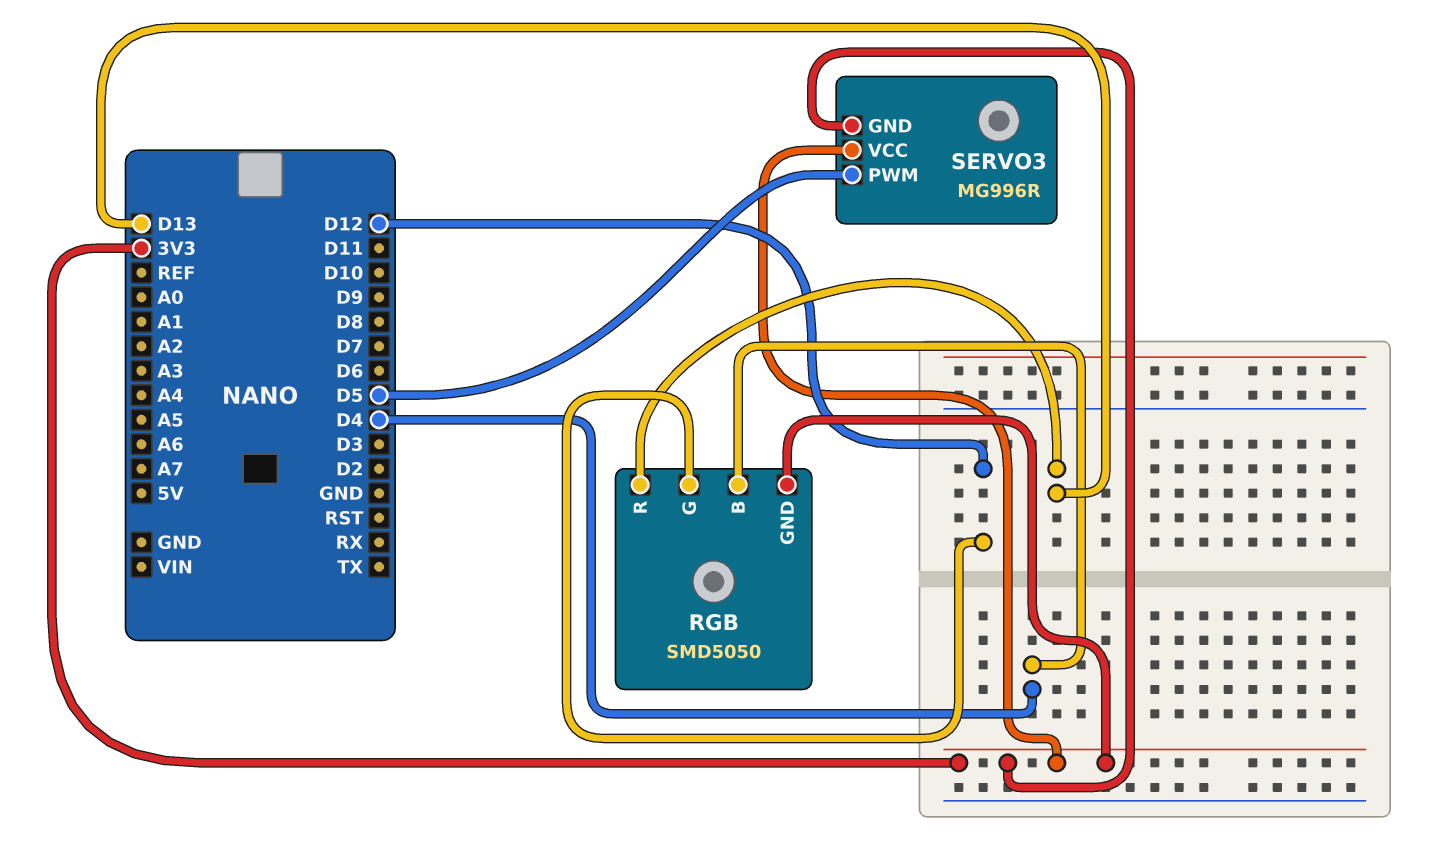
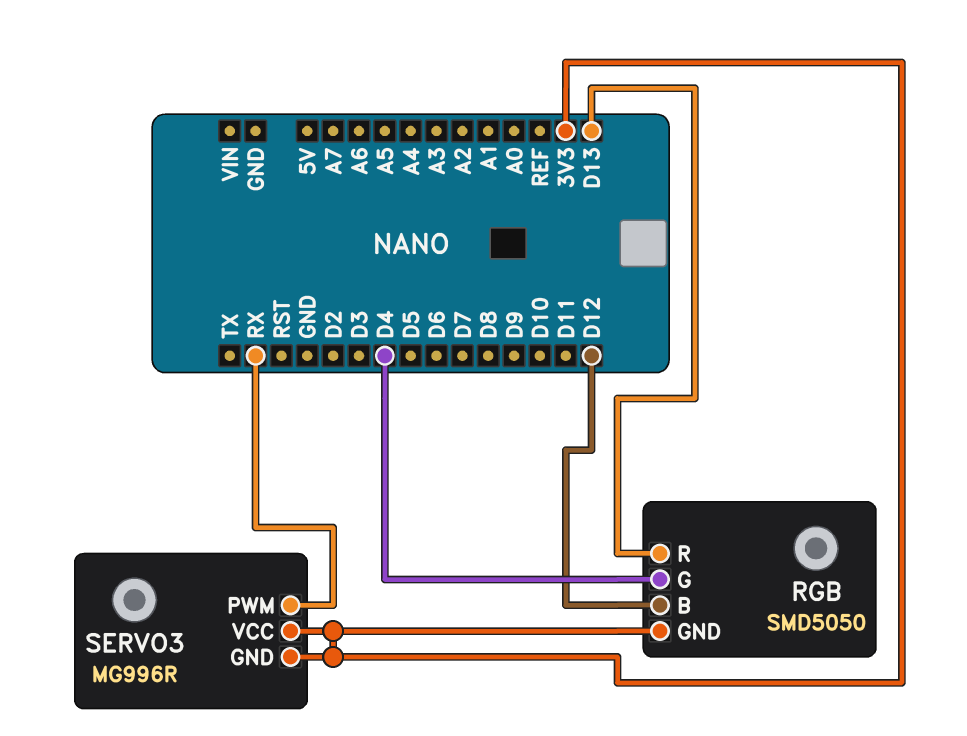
RGB pin B: D4 -> D12
RGB pin G: D12 -> D4
SERVO3 pin PWM: D5 -> RX

